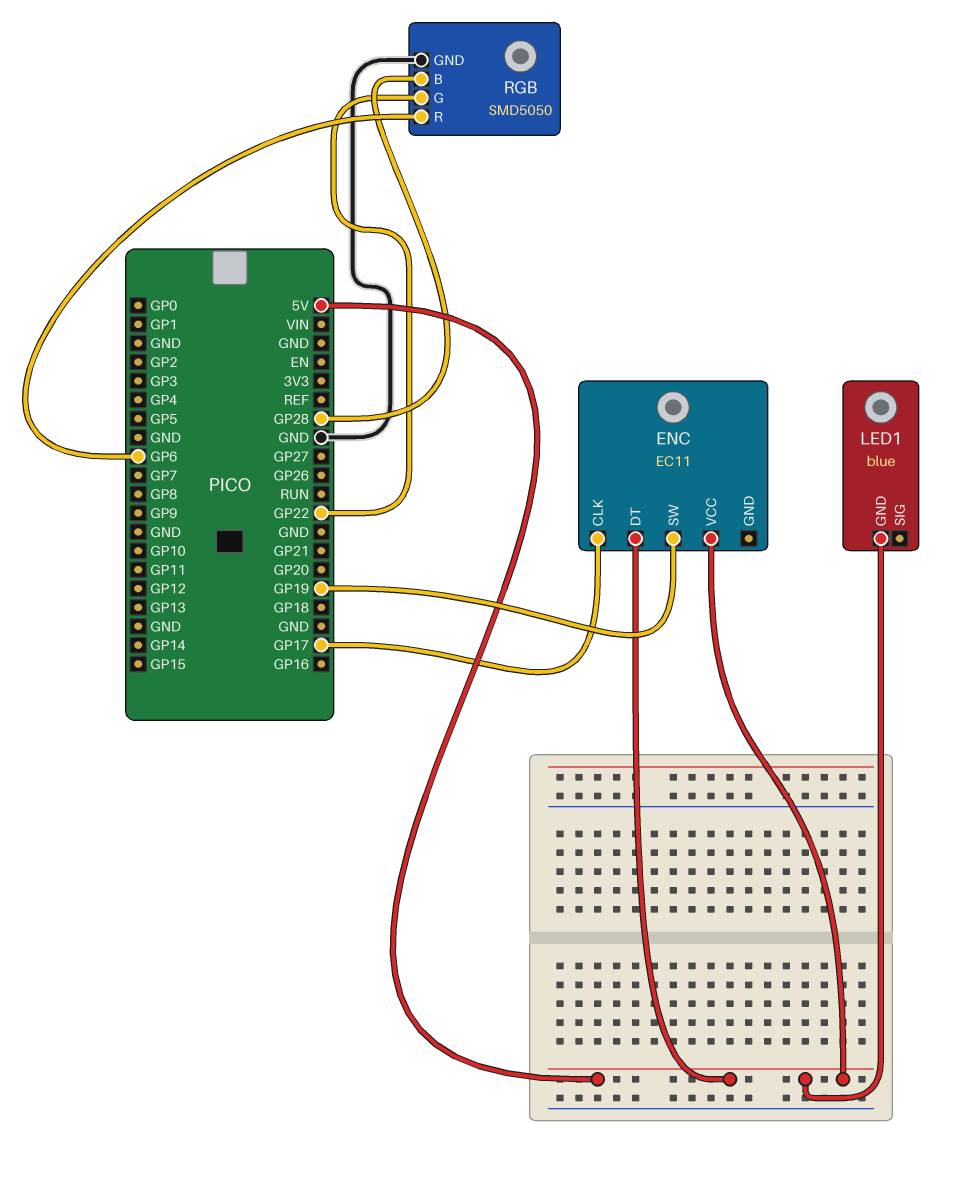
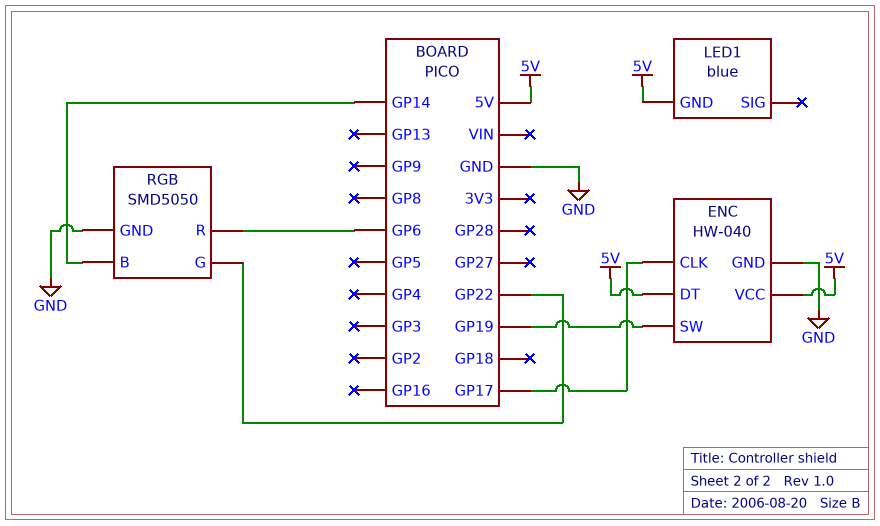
ENC: EC11 -> HW-040
ENC pin GND: none -> GND
RGB pin B: GP28 -> GP14

